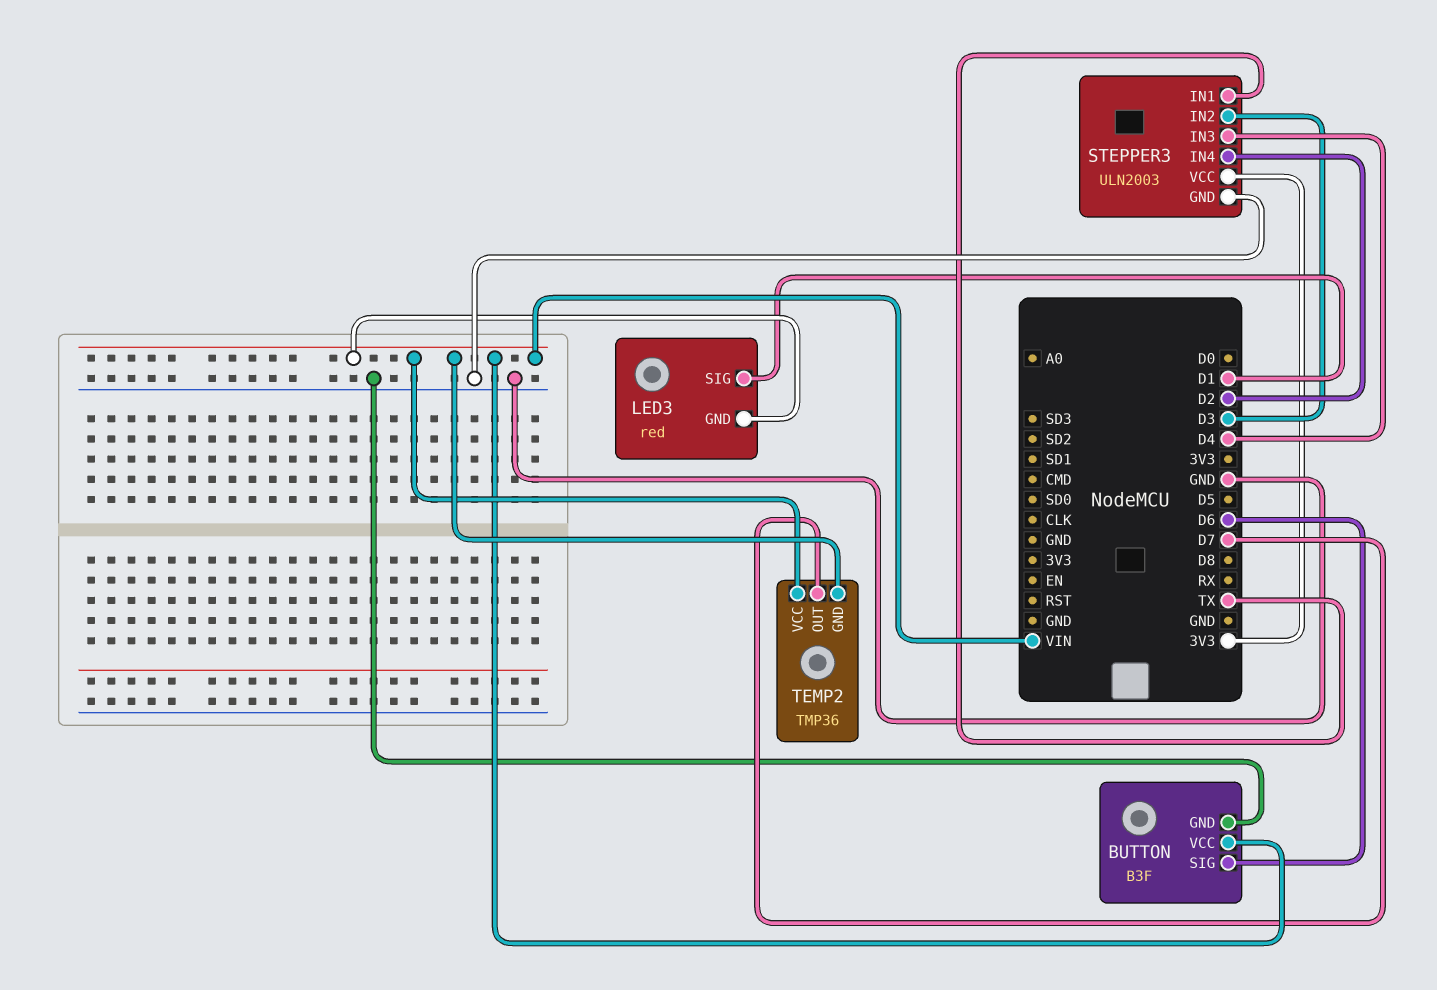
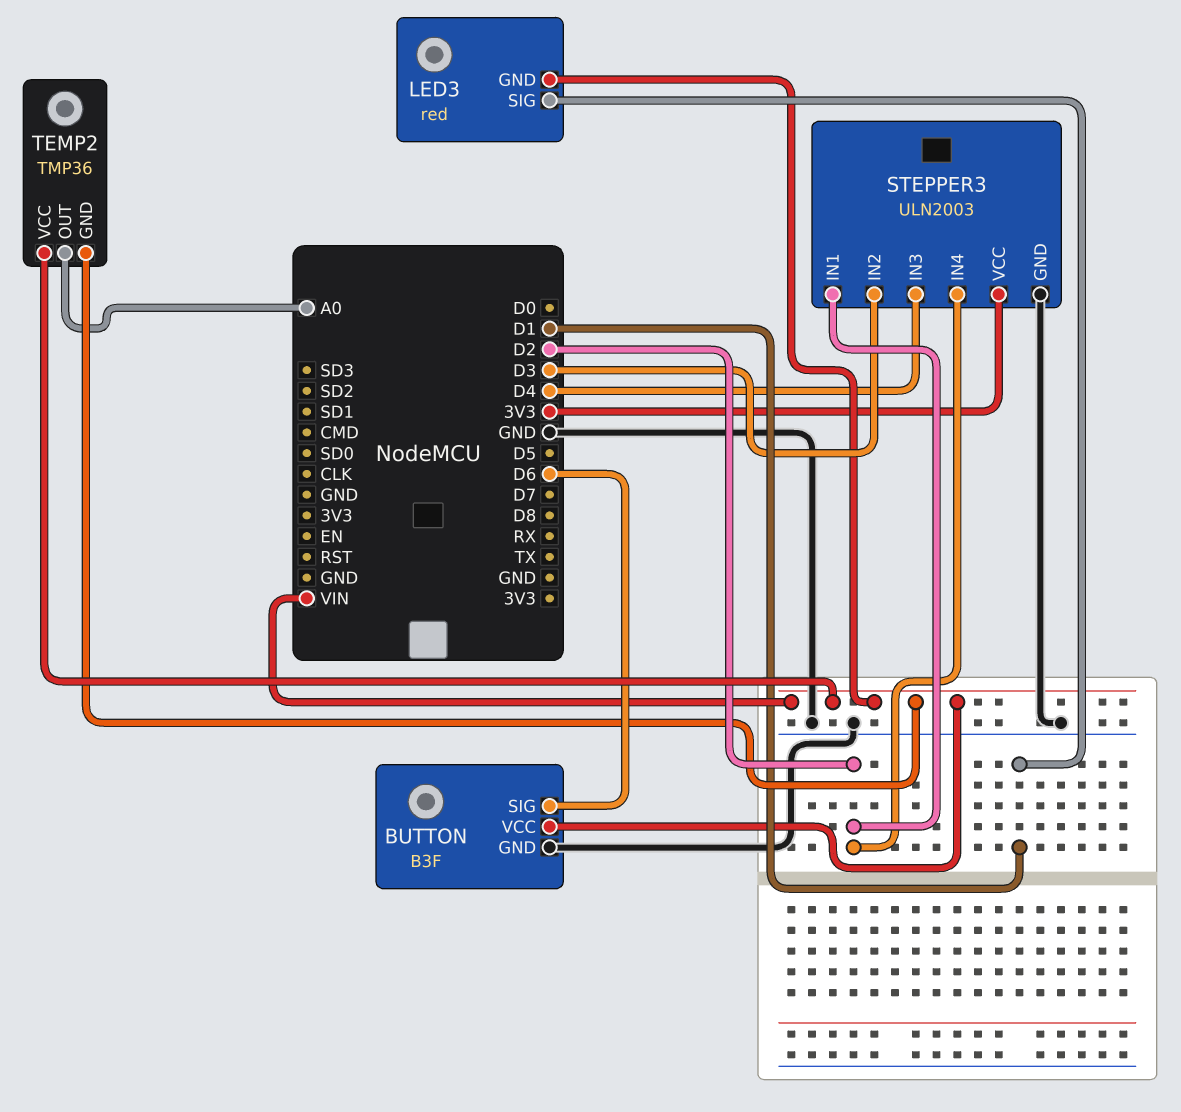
STEPPER3 pin IN1: TX -> D2
TEMP2 pin OUT: D7 -> A0

